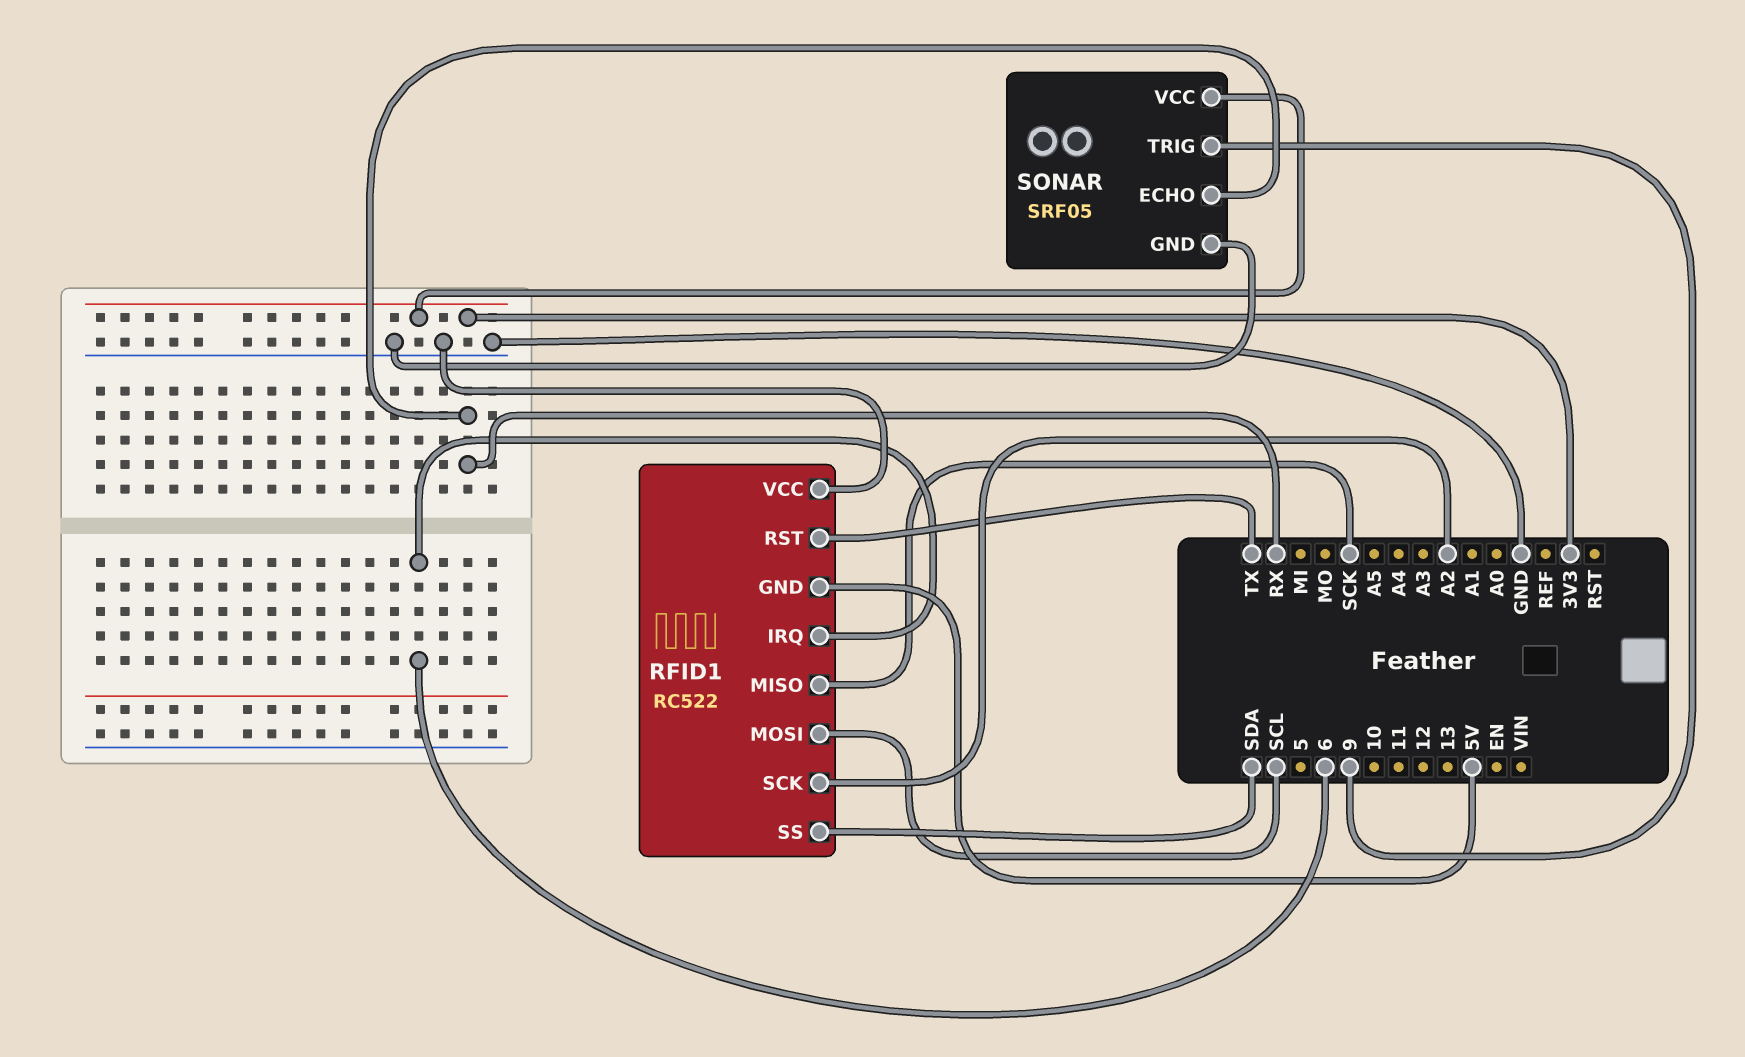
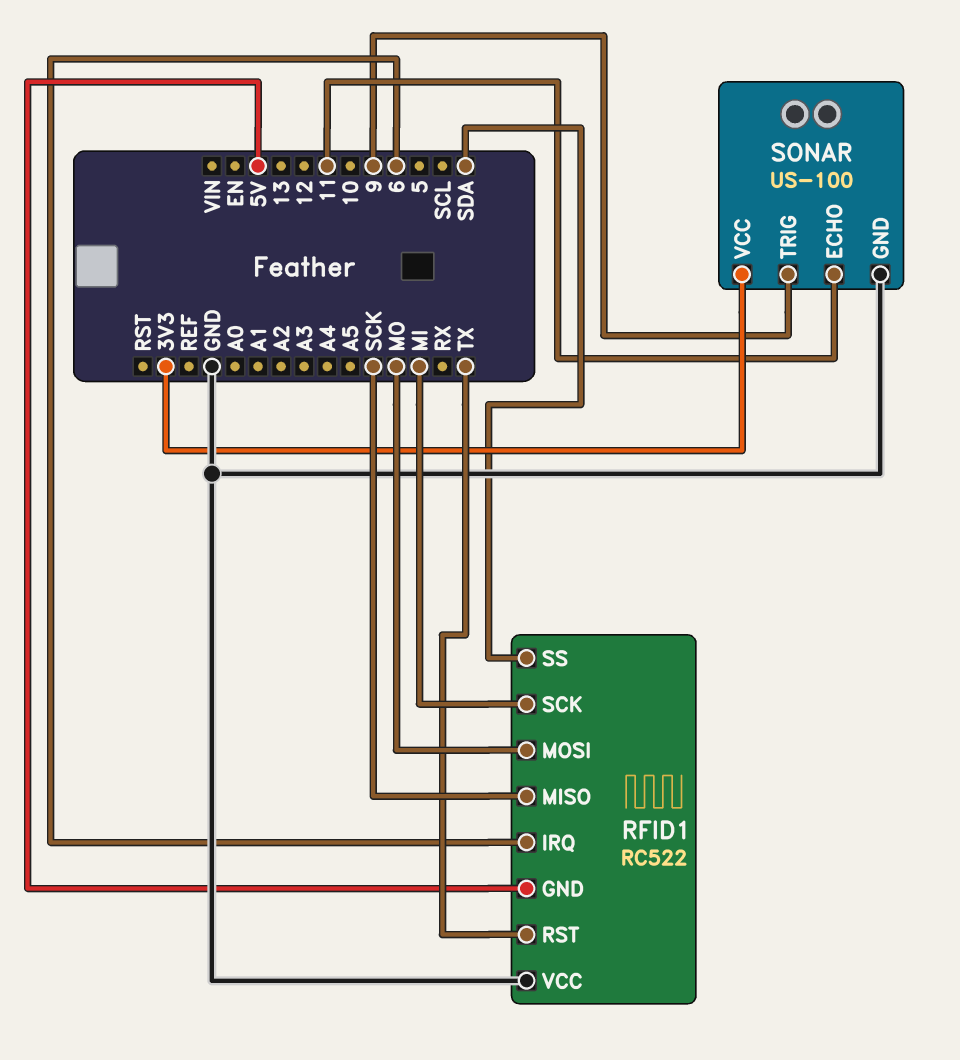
RFID1 pin MOSI: SCL -> MO
RFID1 pin SCK: A2 -> MI
SONAR: SRF05 -> US-100
SONAR pin ECHO: RX -> 11

